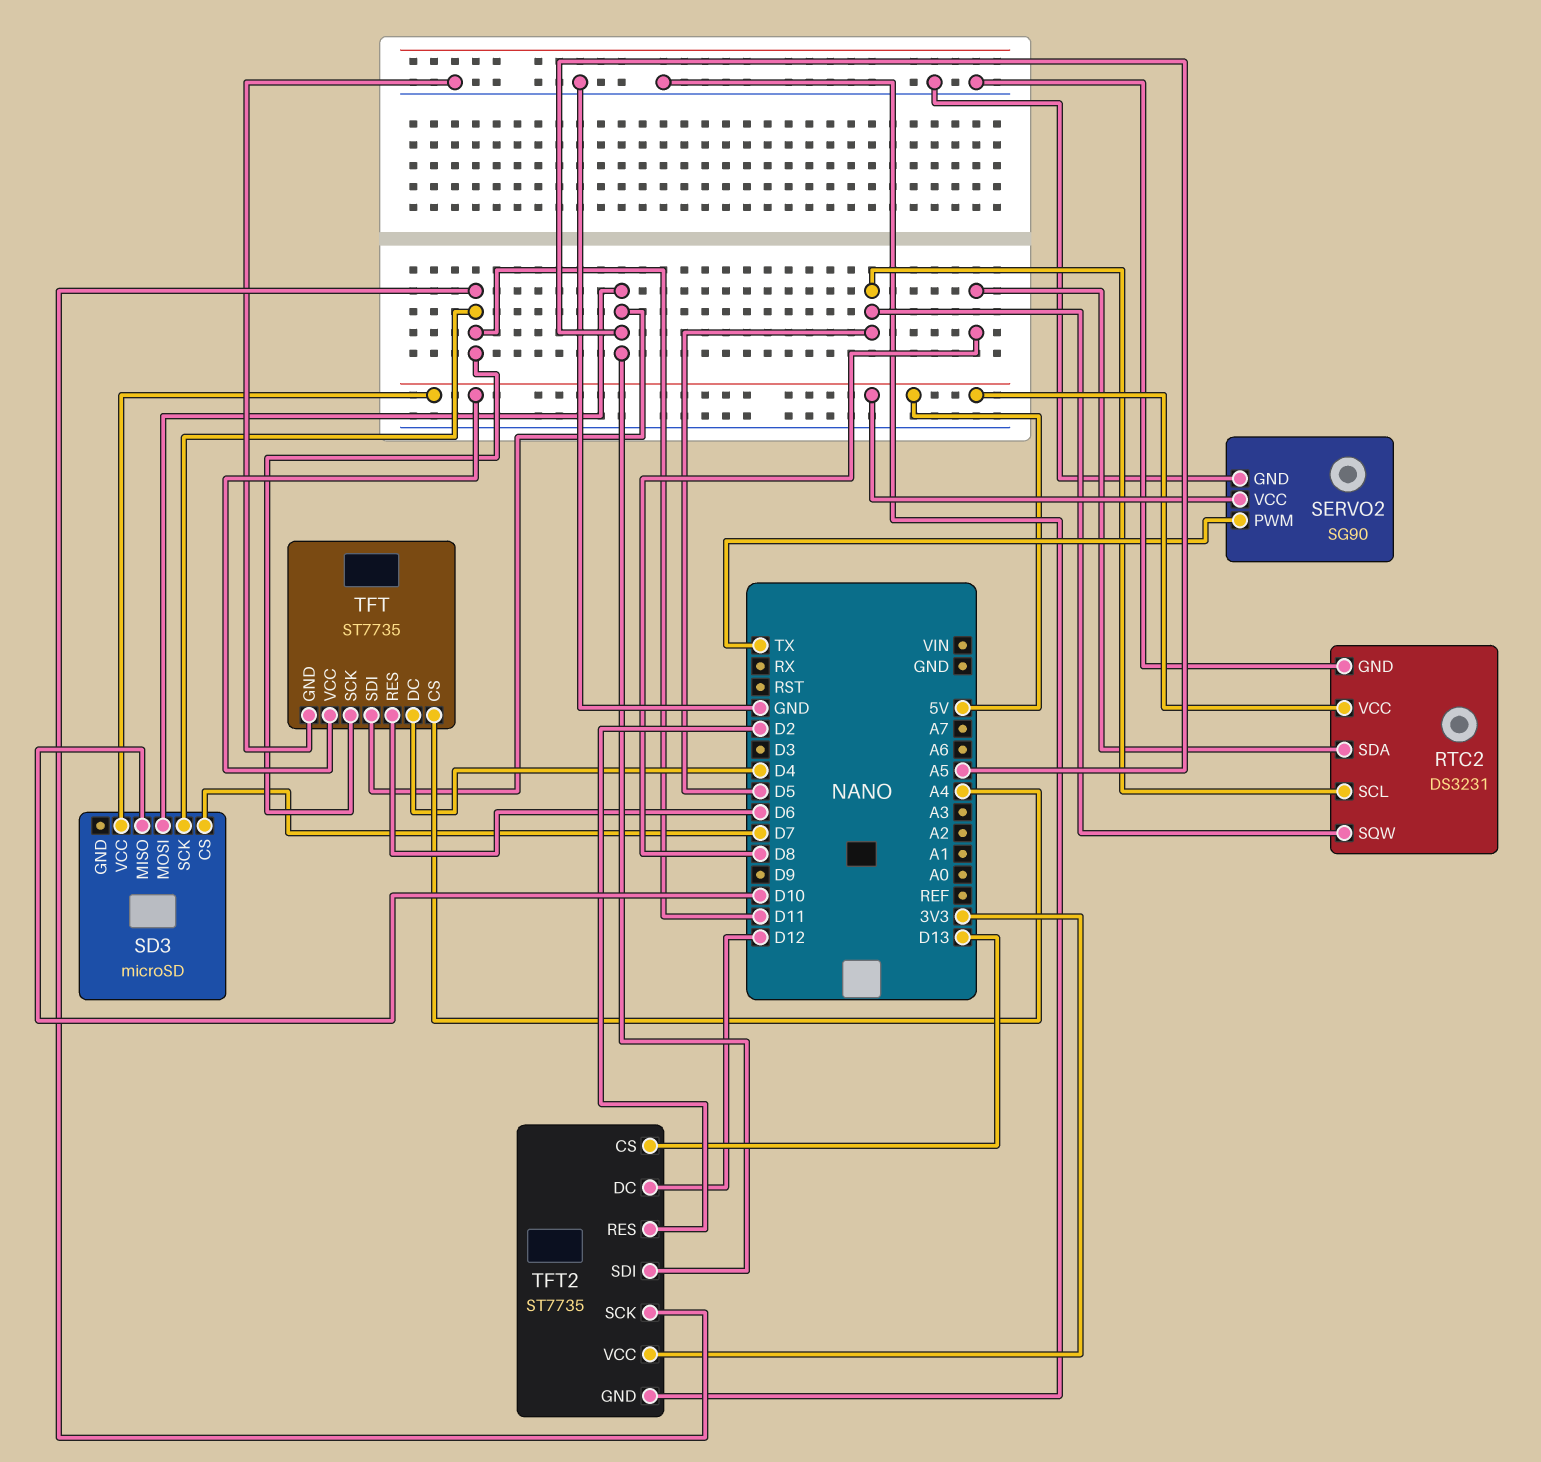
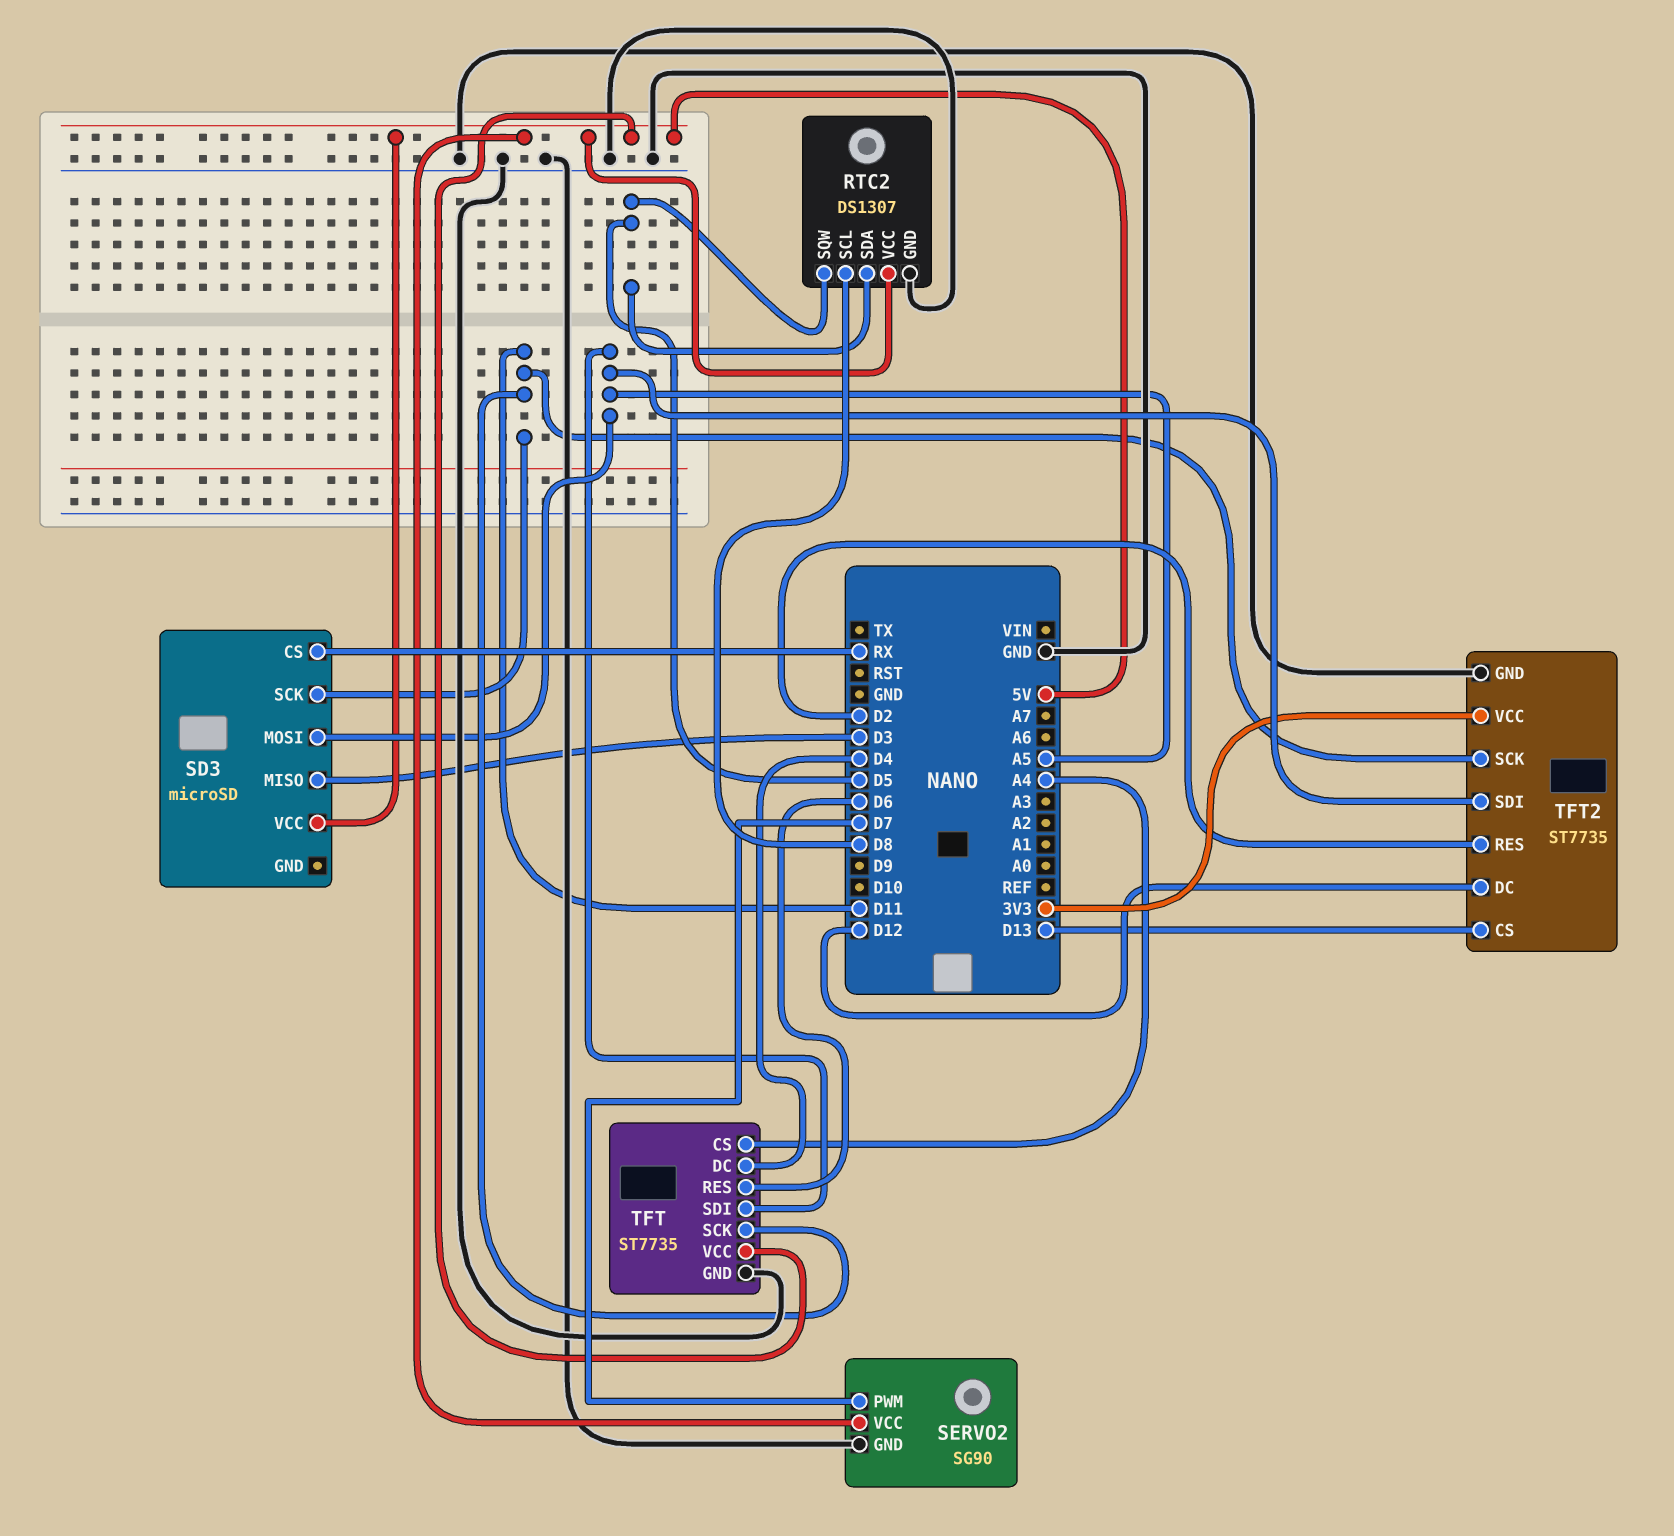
RTC2: DS3231 -> DS1307
RTC2 pin SCL: D5 -> D8
RTC2 pin SDA: D8 -> D5
SD3 pin CS: D7 -> RX
SD3 pin MISO: D10 -> D3
SERVO2 pin PWM: TX -> D7

